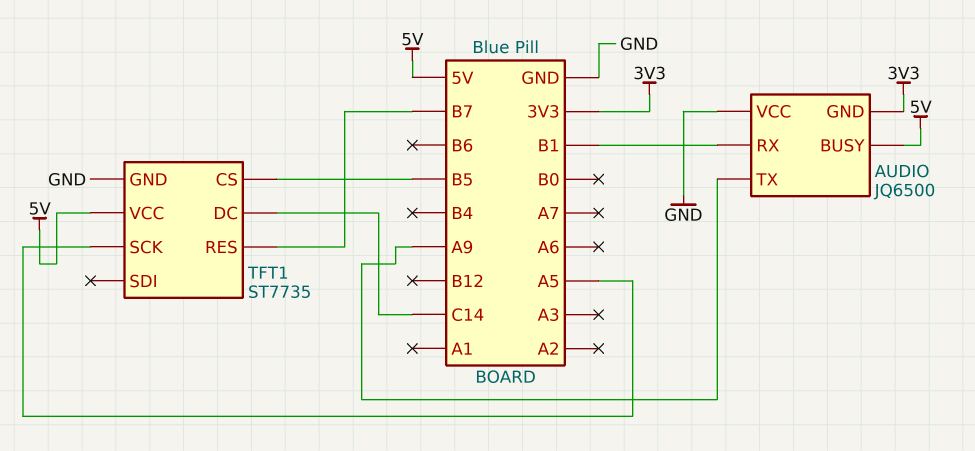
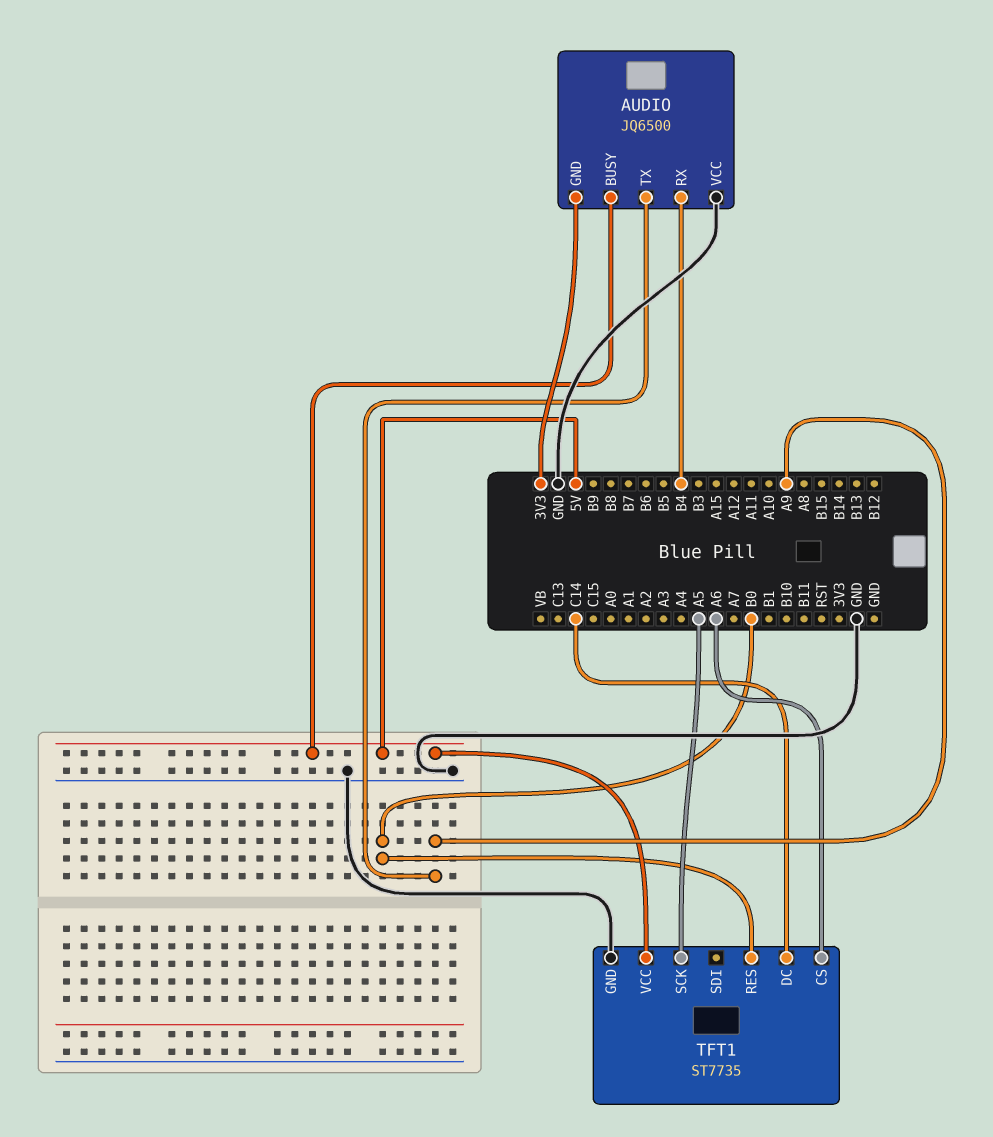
AUDIO pin RX: B1 -> B4
TFT1 pin CS: B5 -> A6
TFT1 pin RES: B7 -> B0

